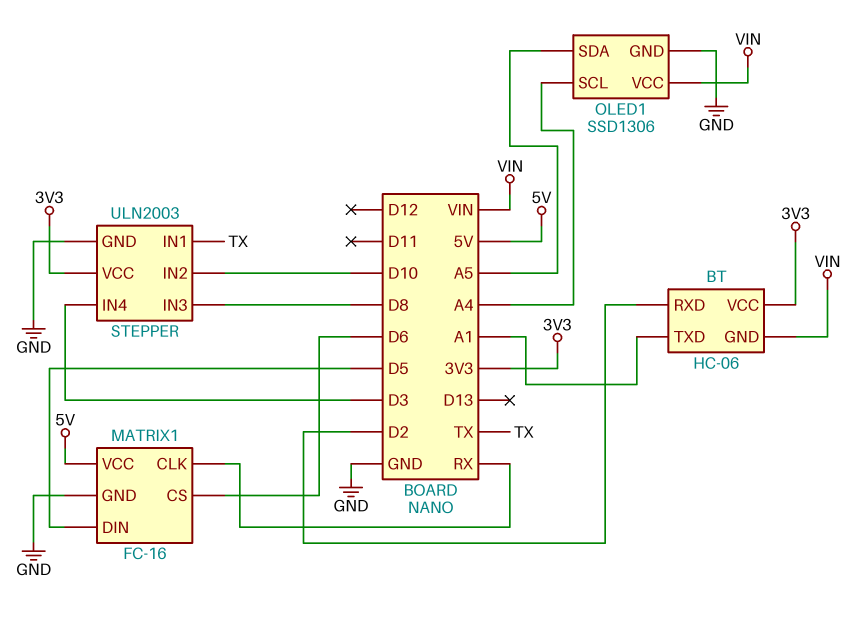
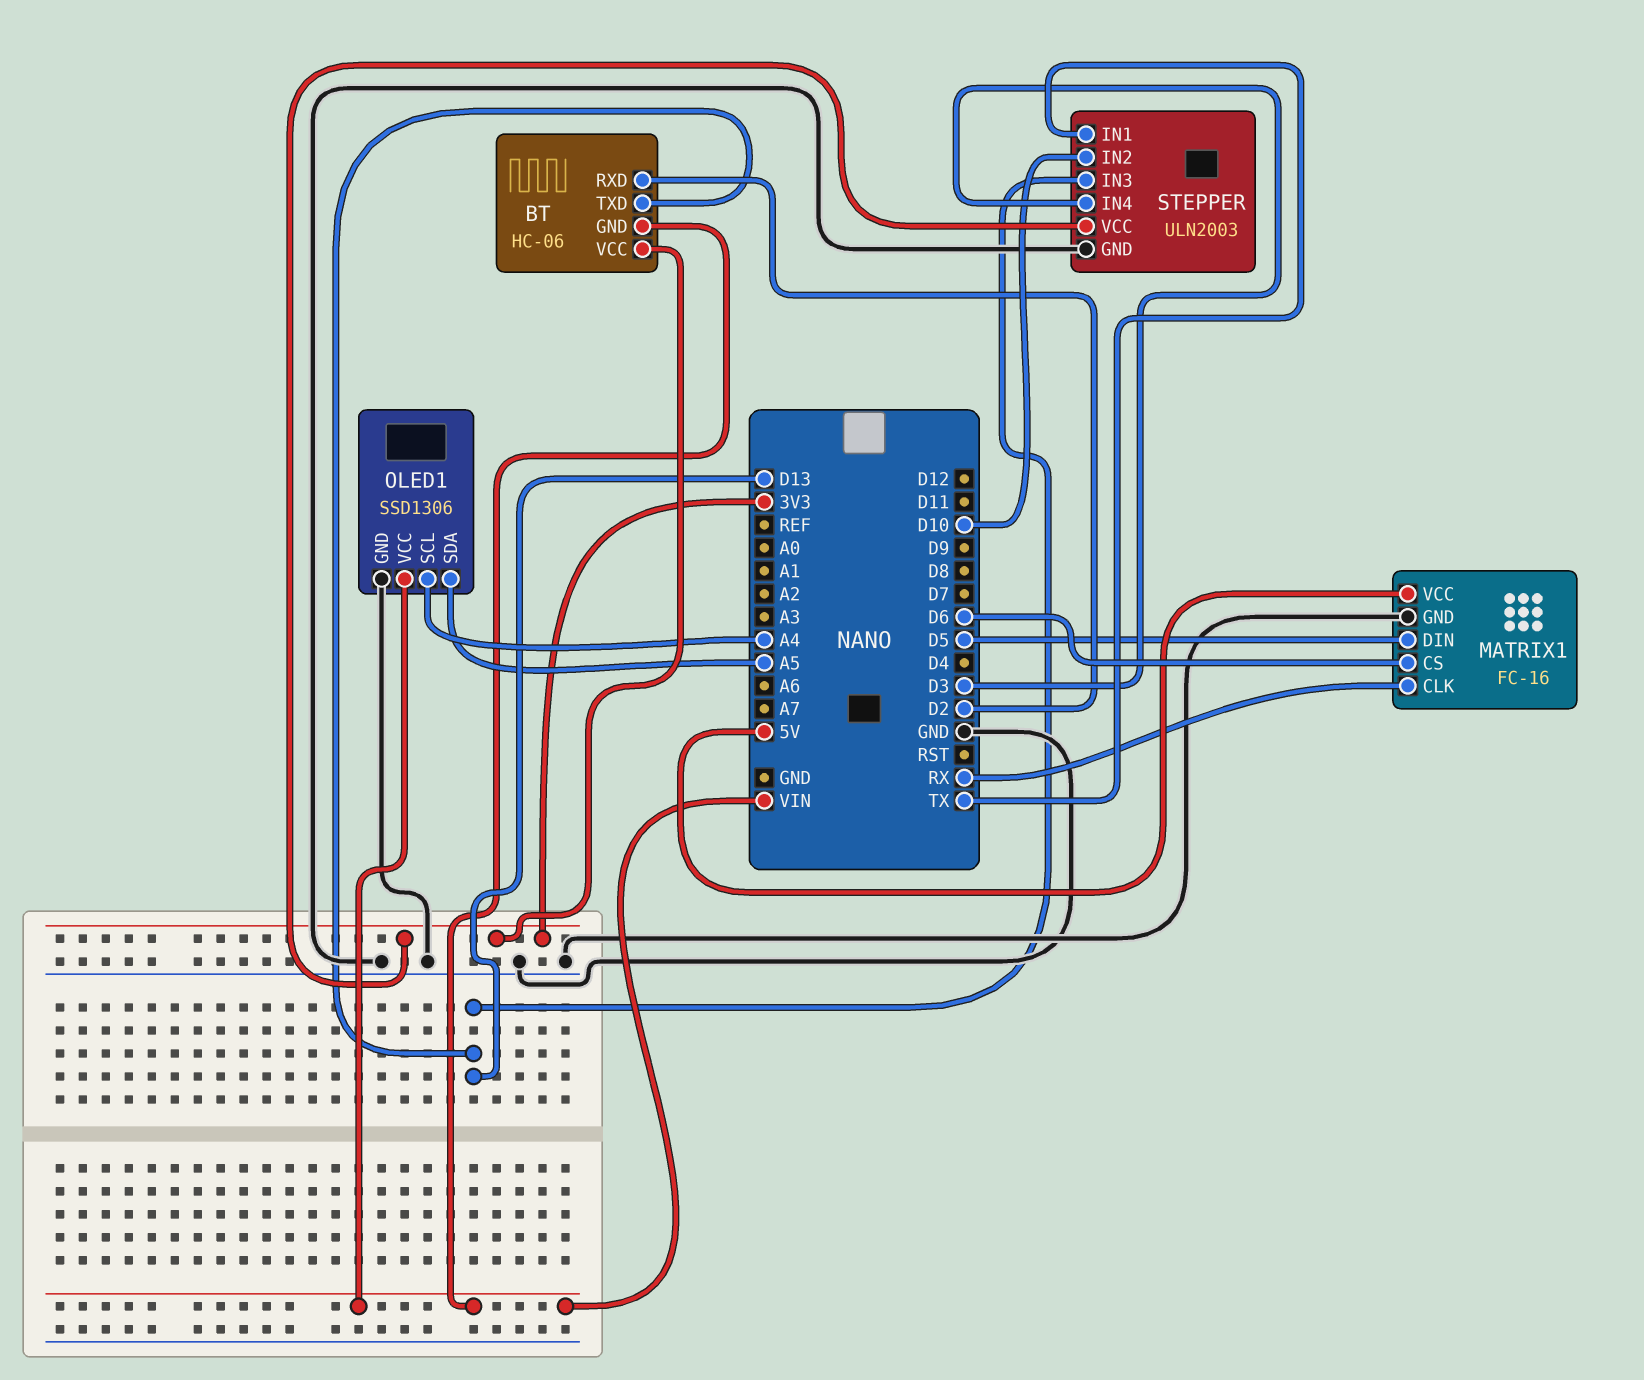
BT pin TXD: A1 -> D13
STEPPER pin IN3: D8 -> D13

